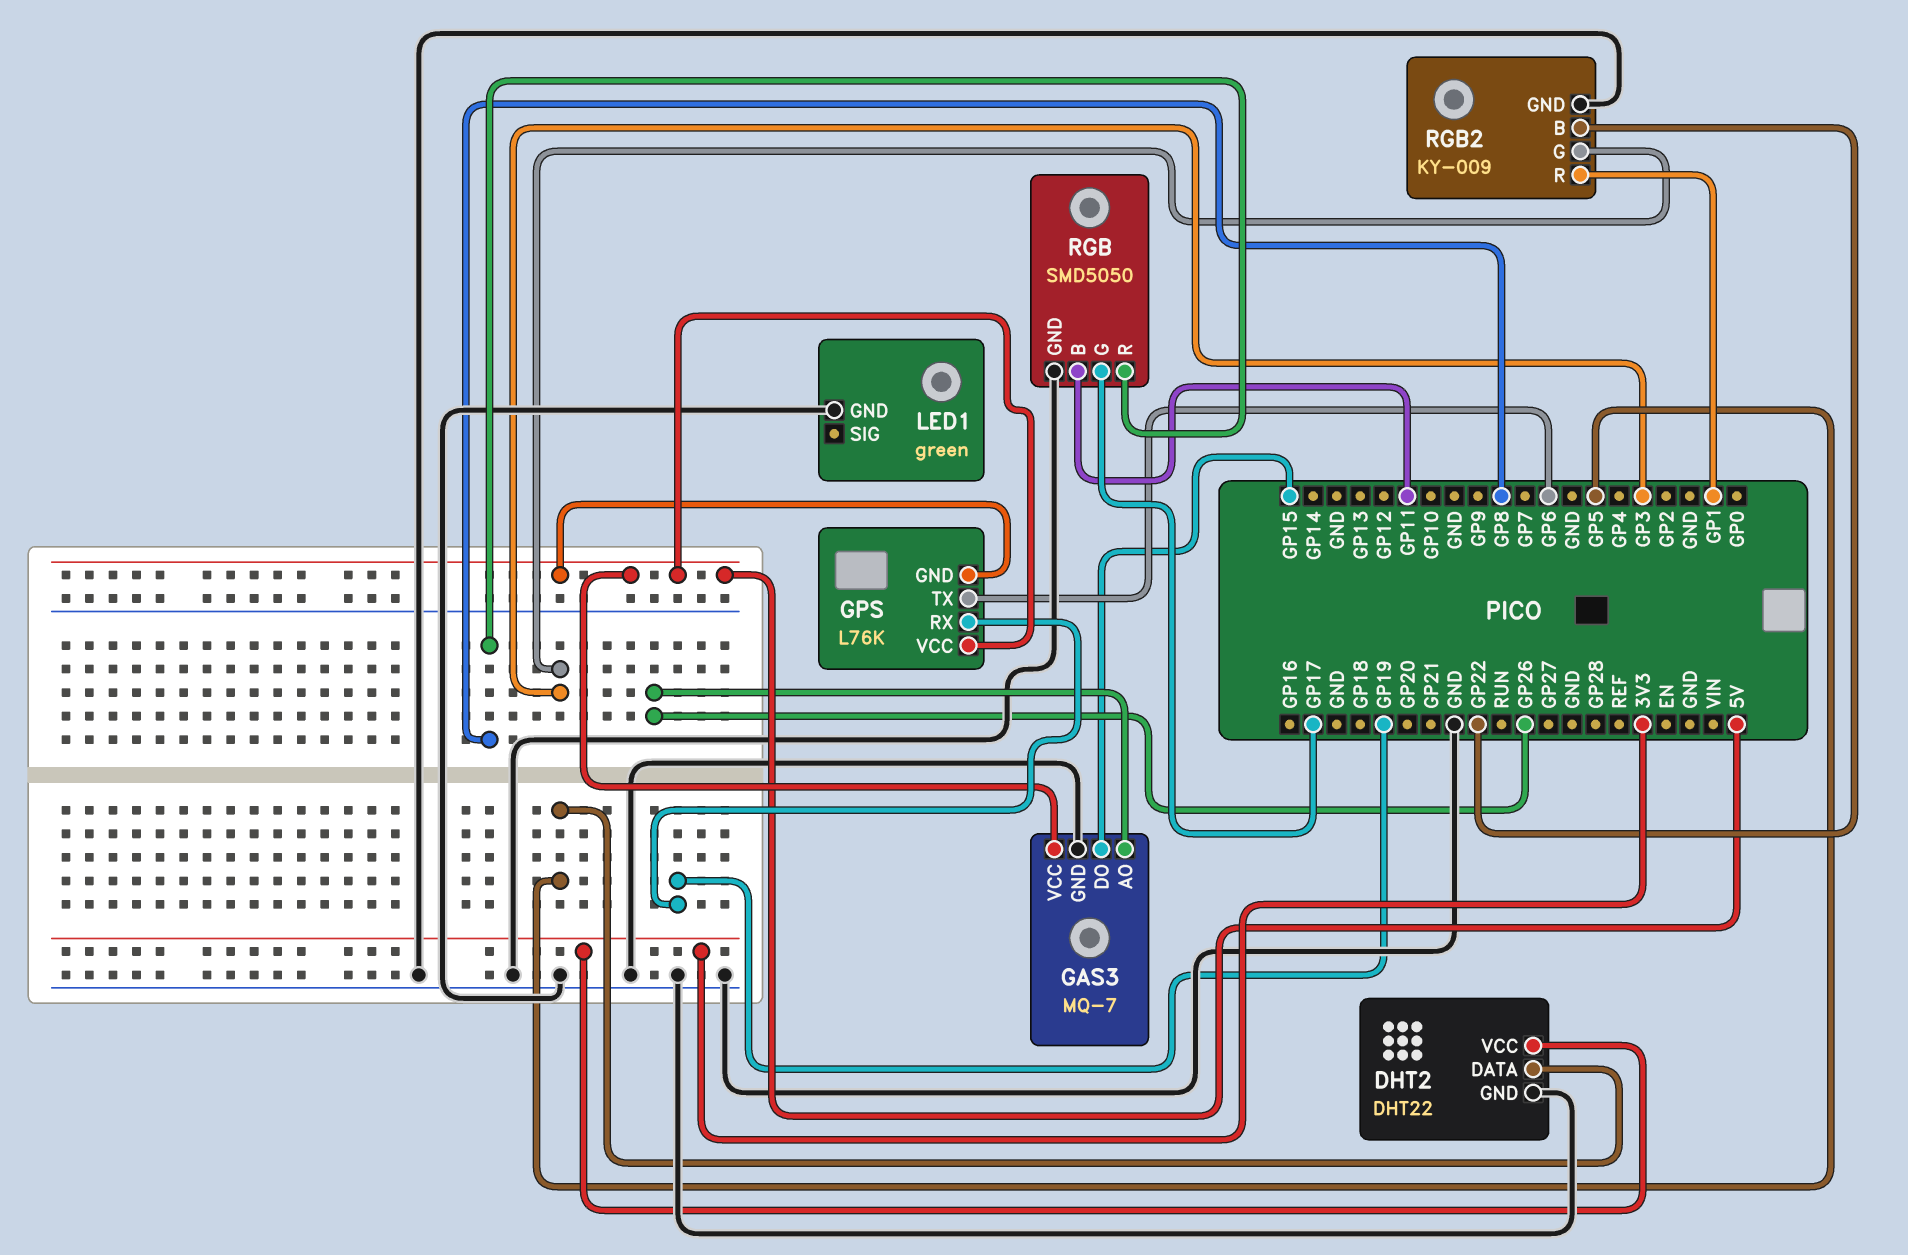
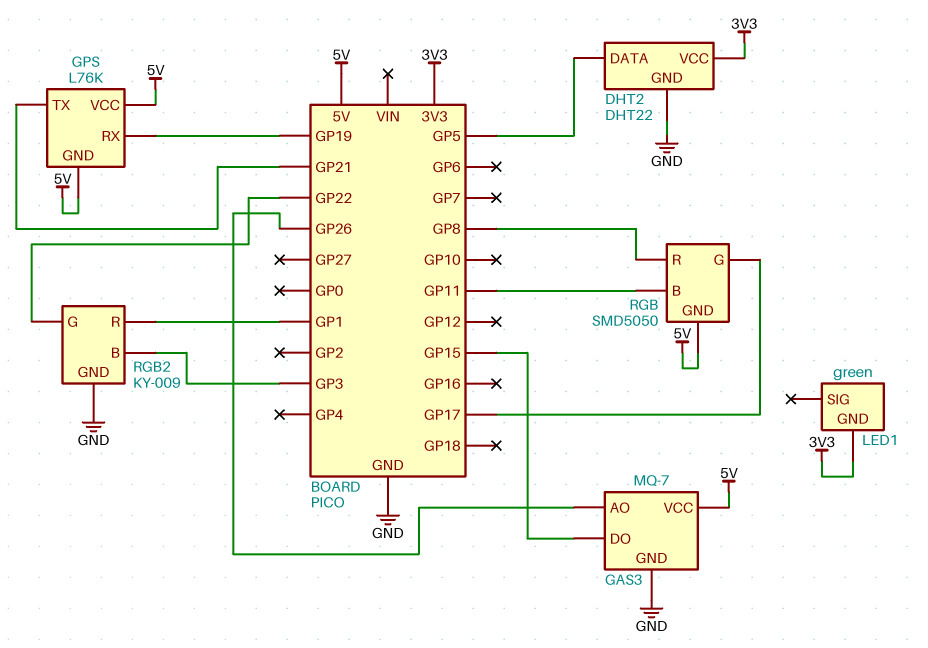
GPS pin TX: GP6 -> GP21
LED1 pin GND: GND -> 3V3
RGB pin GND: GND -> 5V
RGB2 pin B: GP22 -> GP3
RGB2 pin G: GP3 -> GP22

